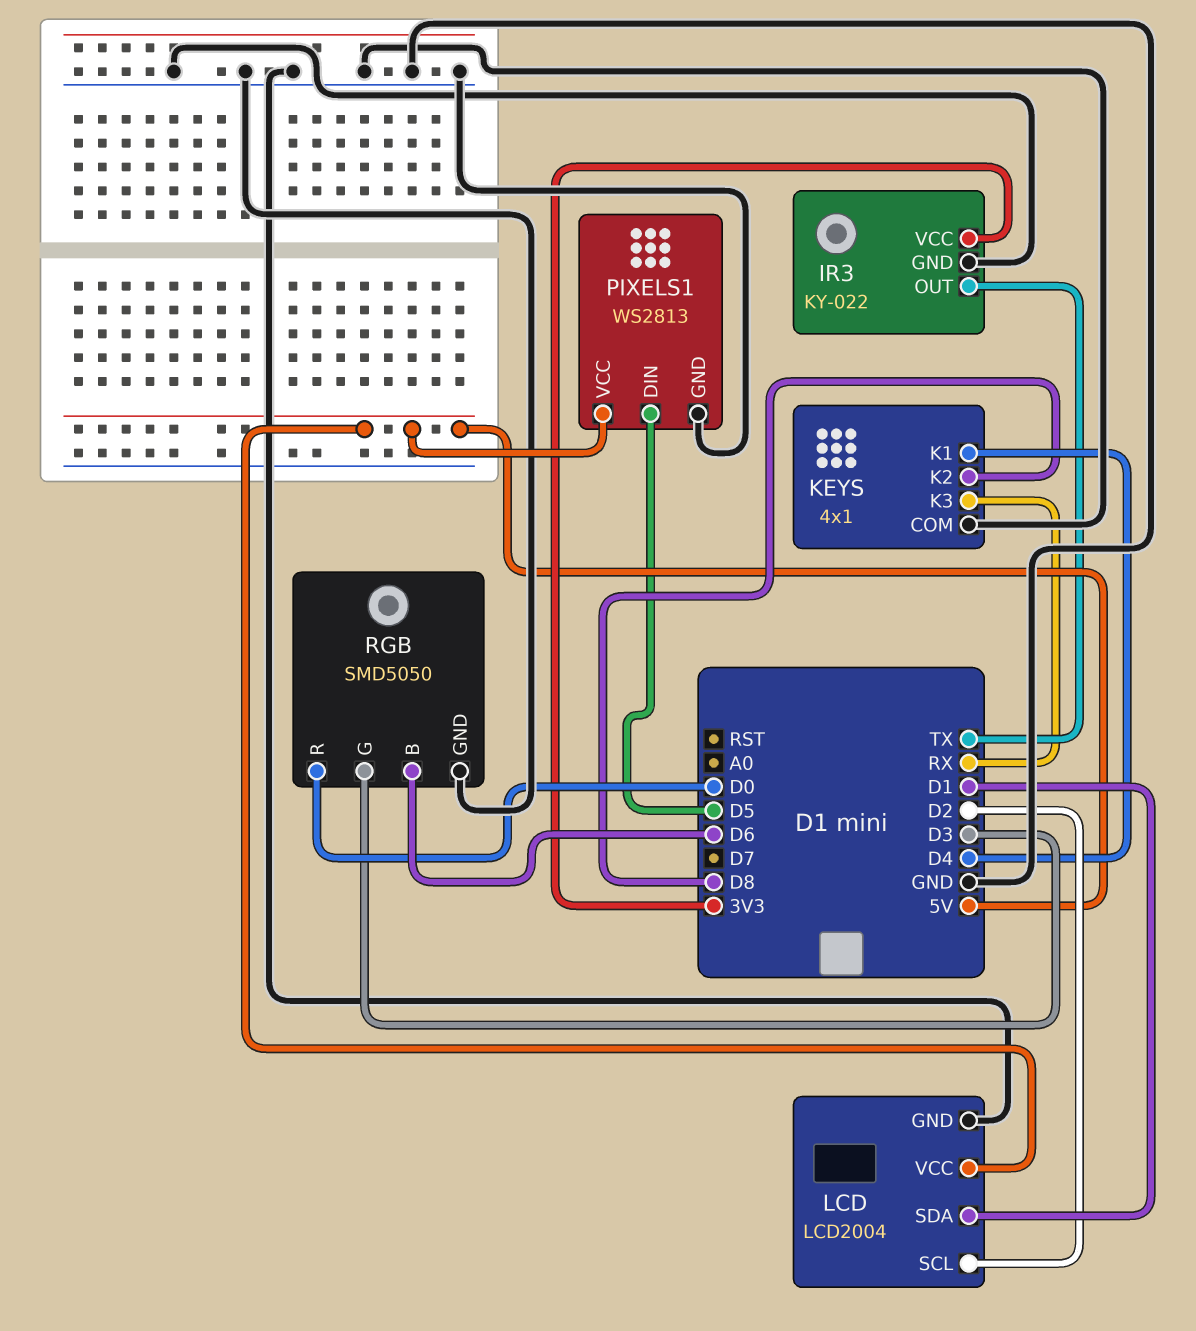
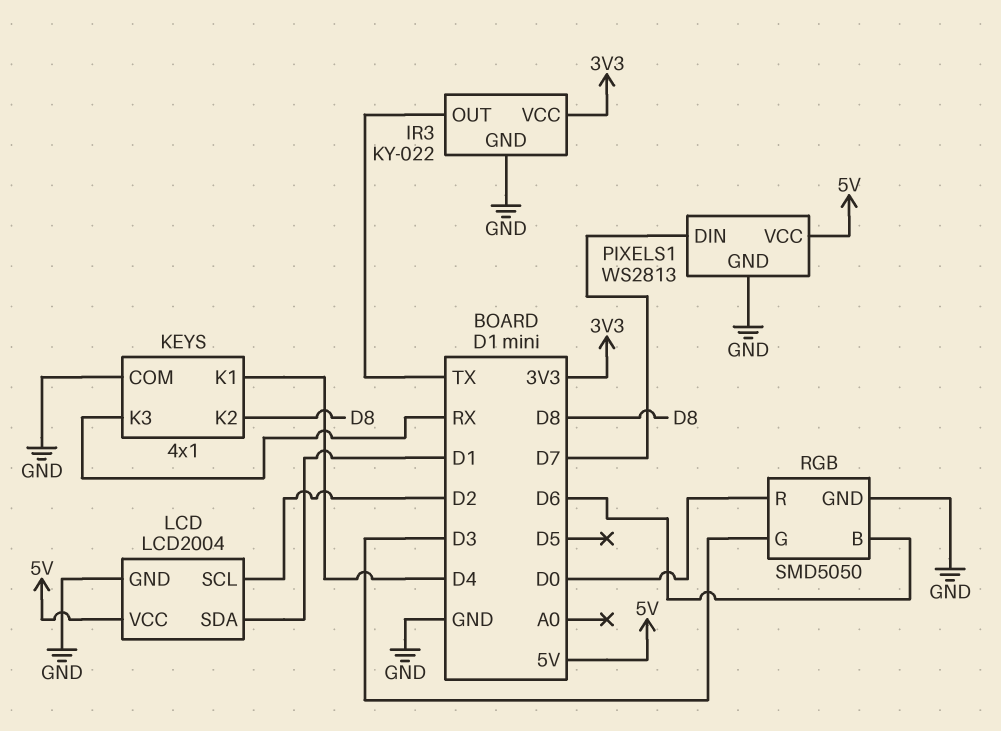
PIXELS1 pin DIN: D5 -> D7

